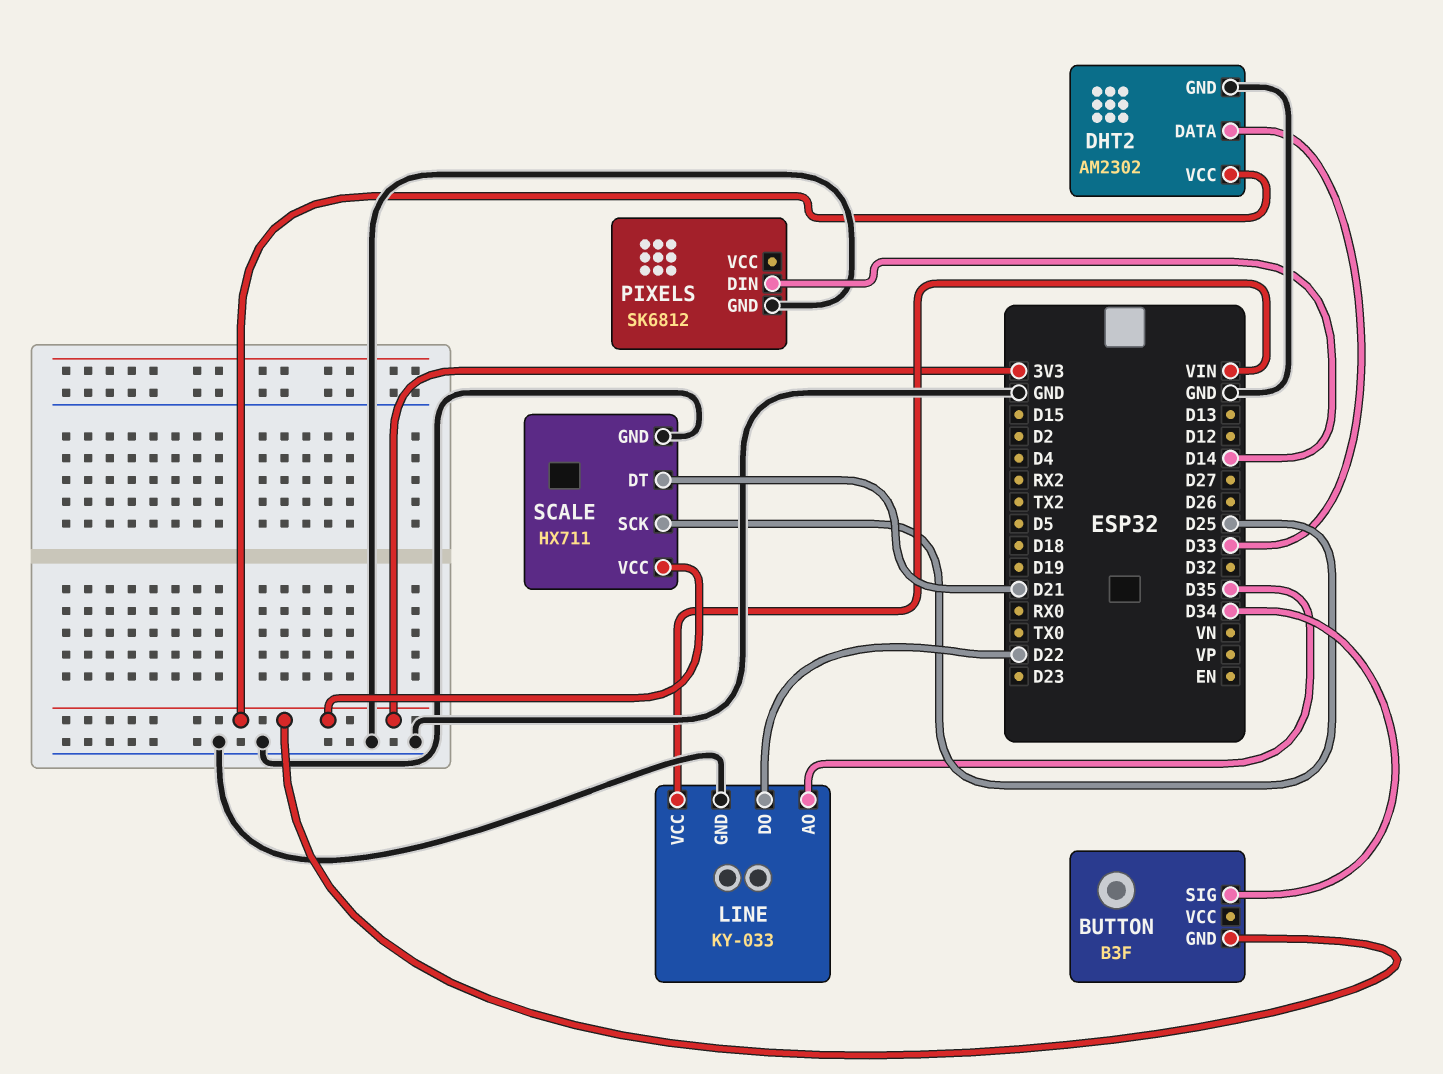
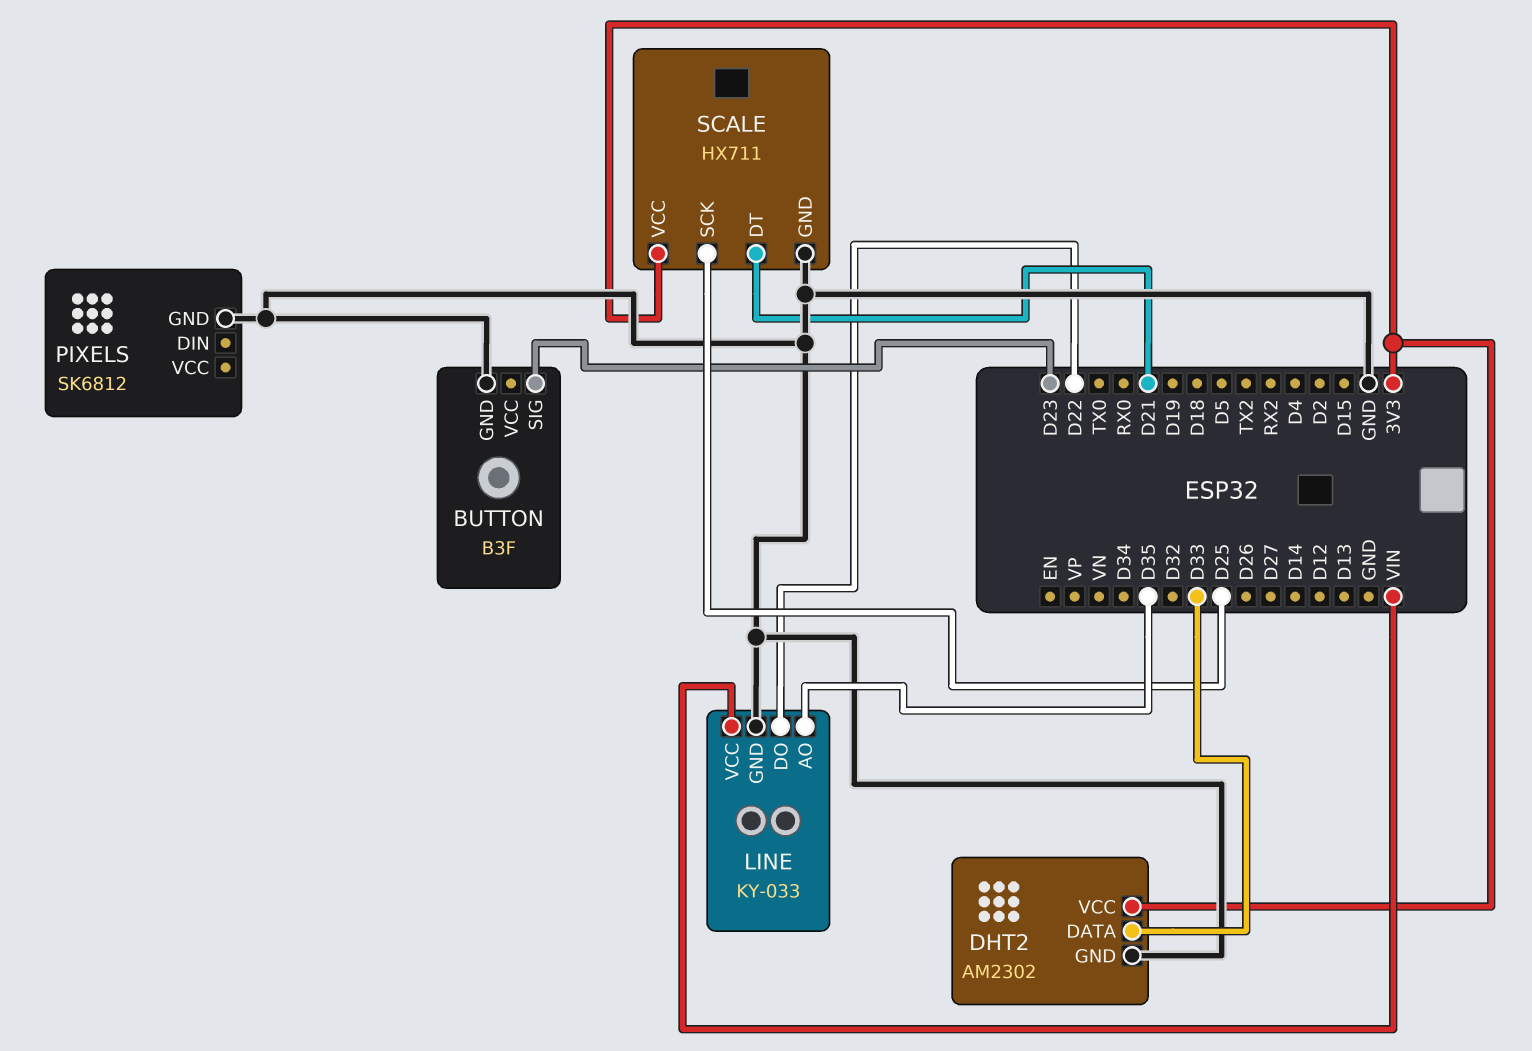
BUTTON pin GND: 3V3 -> GND
BUTTON pin SIG: D34 -> D23
PIXELS pin DIN: D14 -> none

